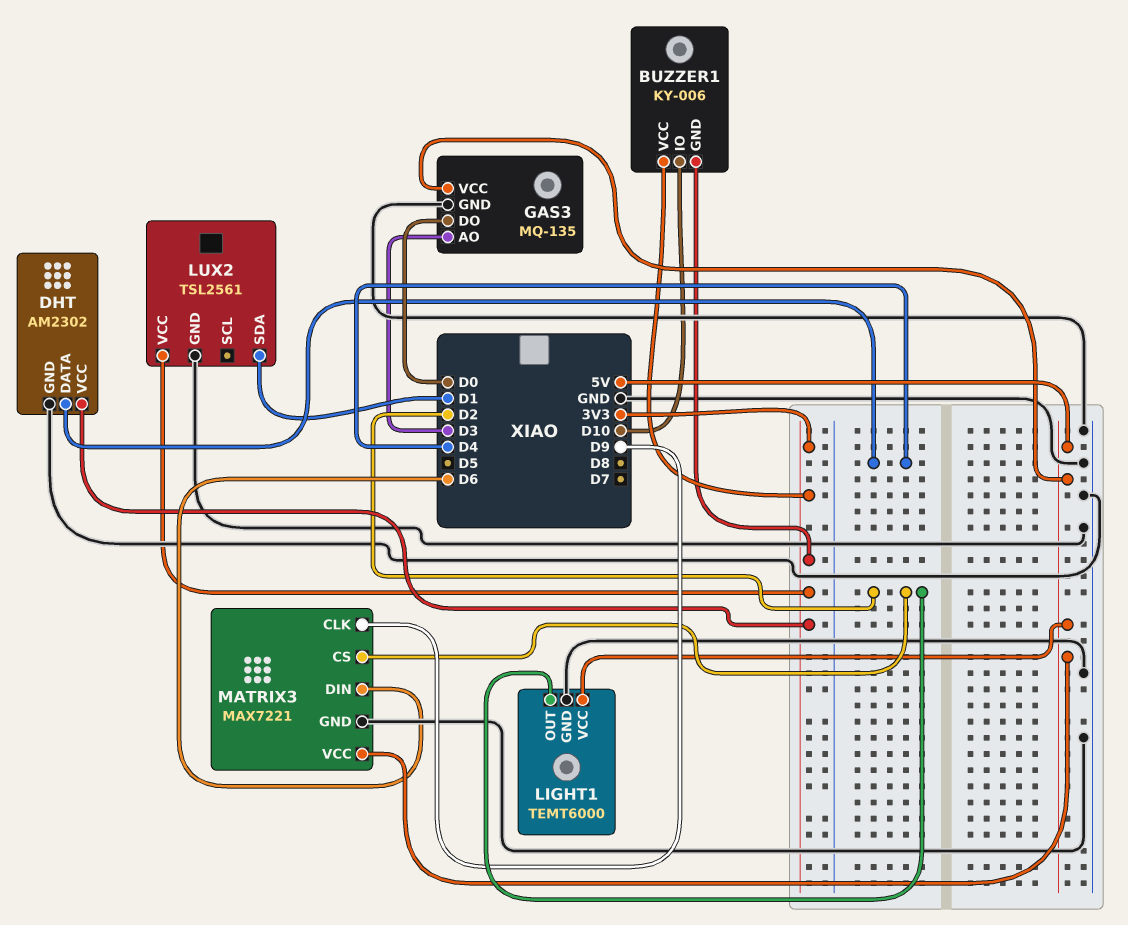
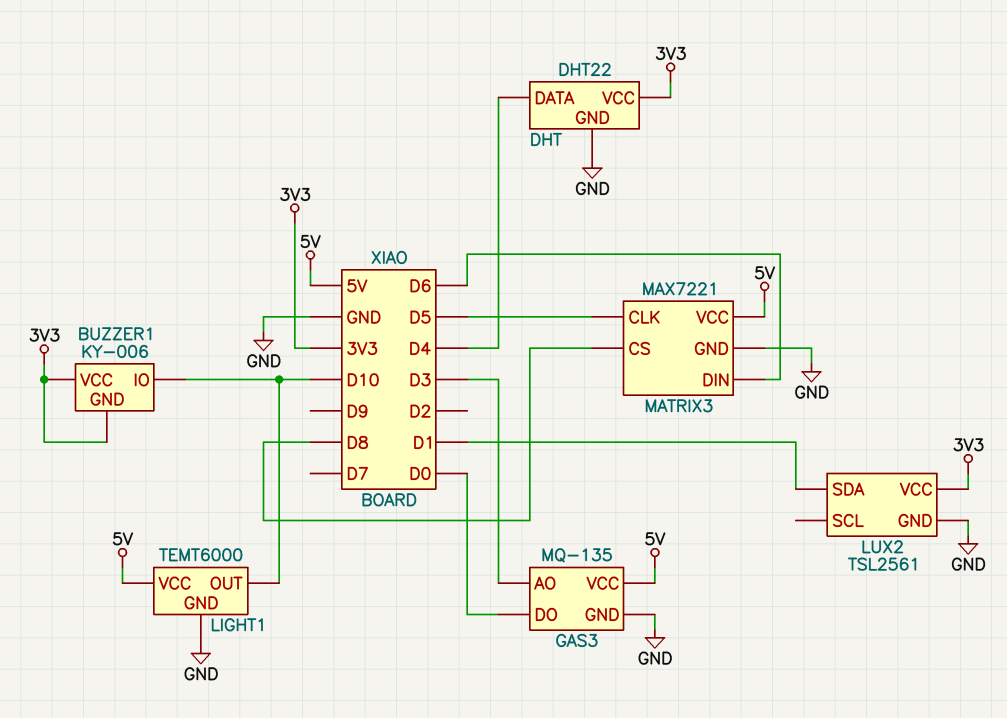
DHT: AM2302 -> DHT22
LIGHT1 pin OUT: D2 -> D10
MATRIX3 pin CLK: D9 -> D5
MATRIX3 pin CS: D2 -> D8

